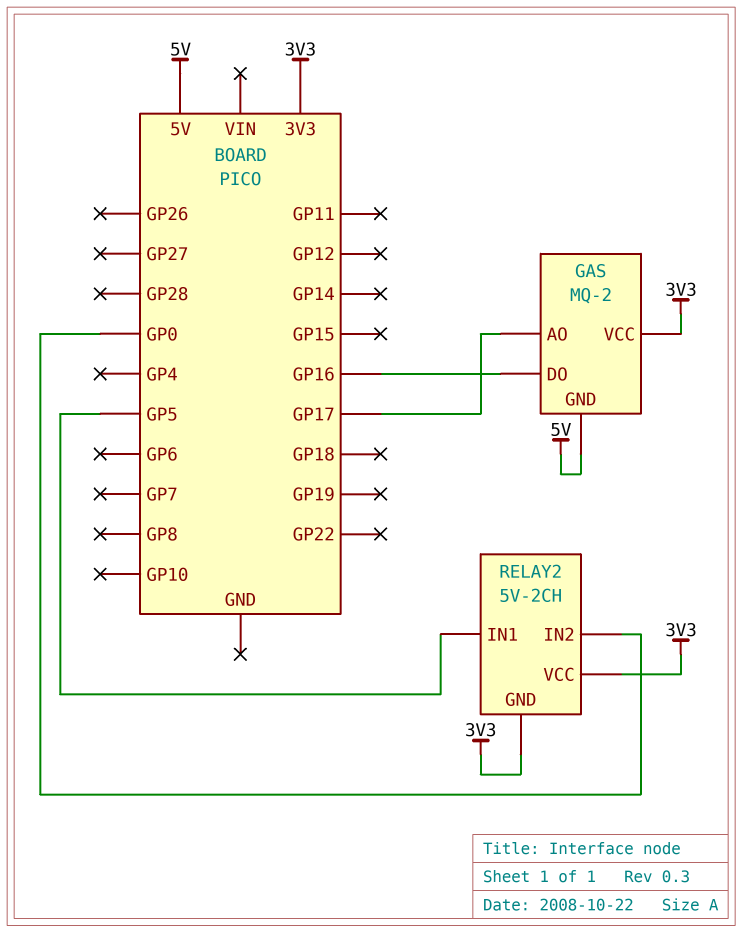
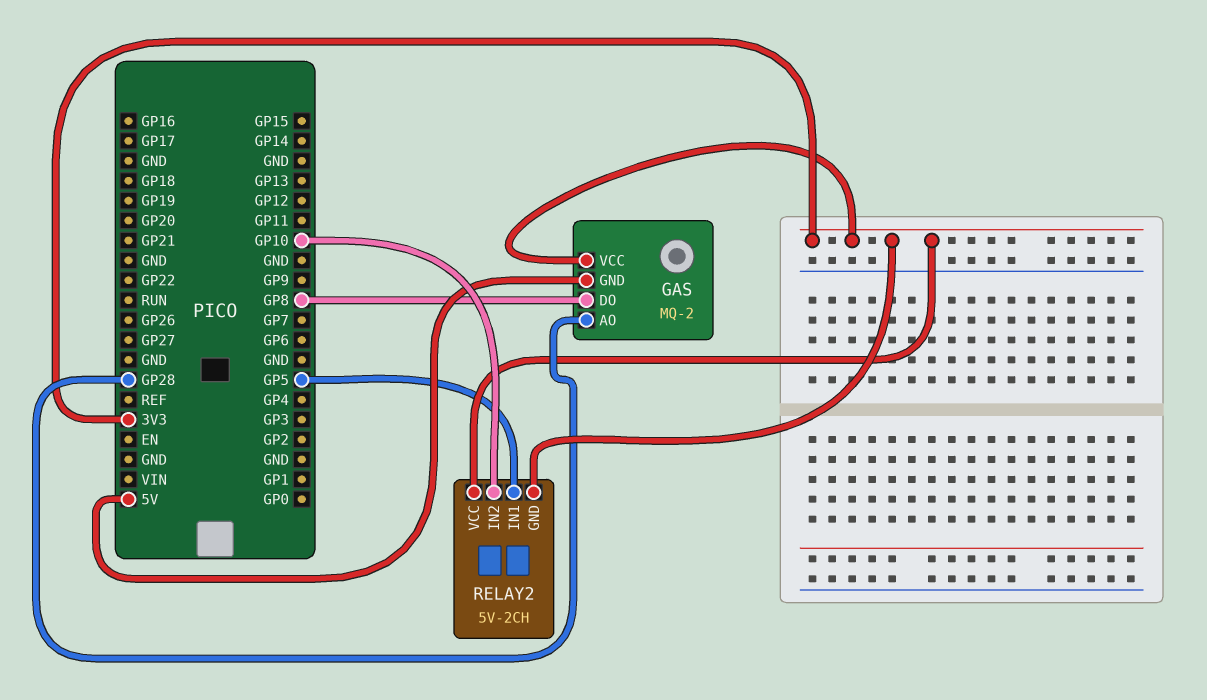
GAS pin AO: GP17 -> GP28
GAS pin DO: GP16 -> GP8
RELAY2 pin IN2: GP0 -> GP10

